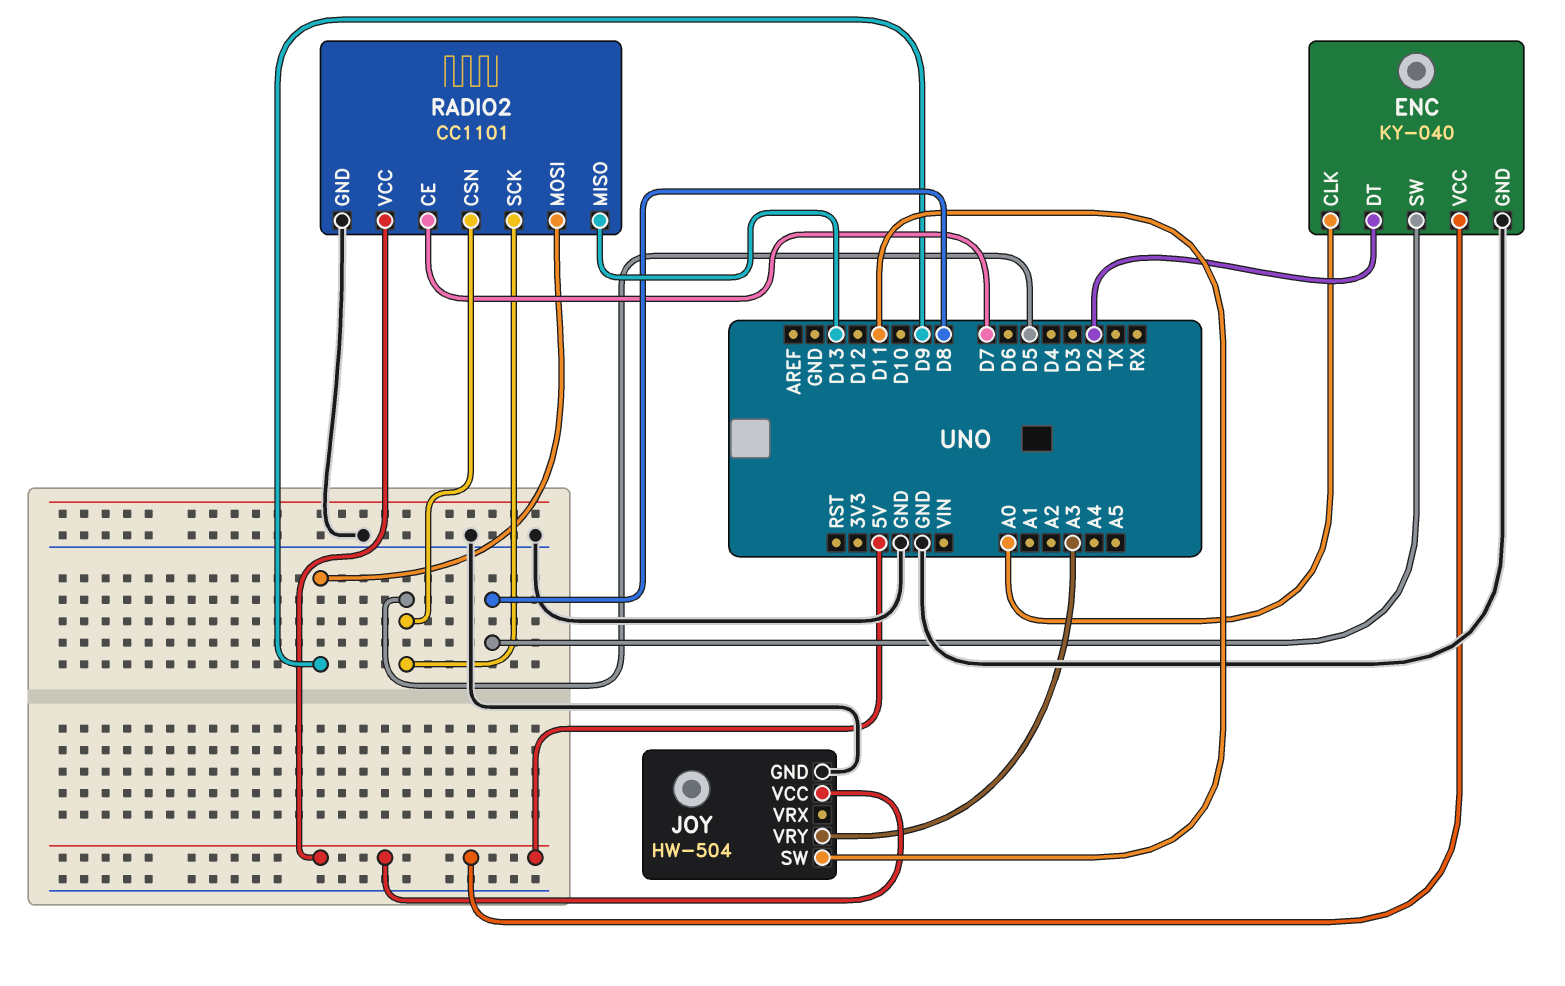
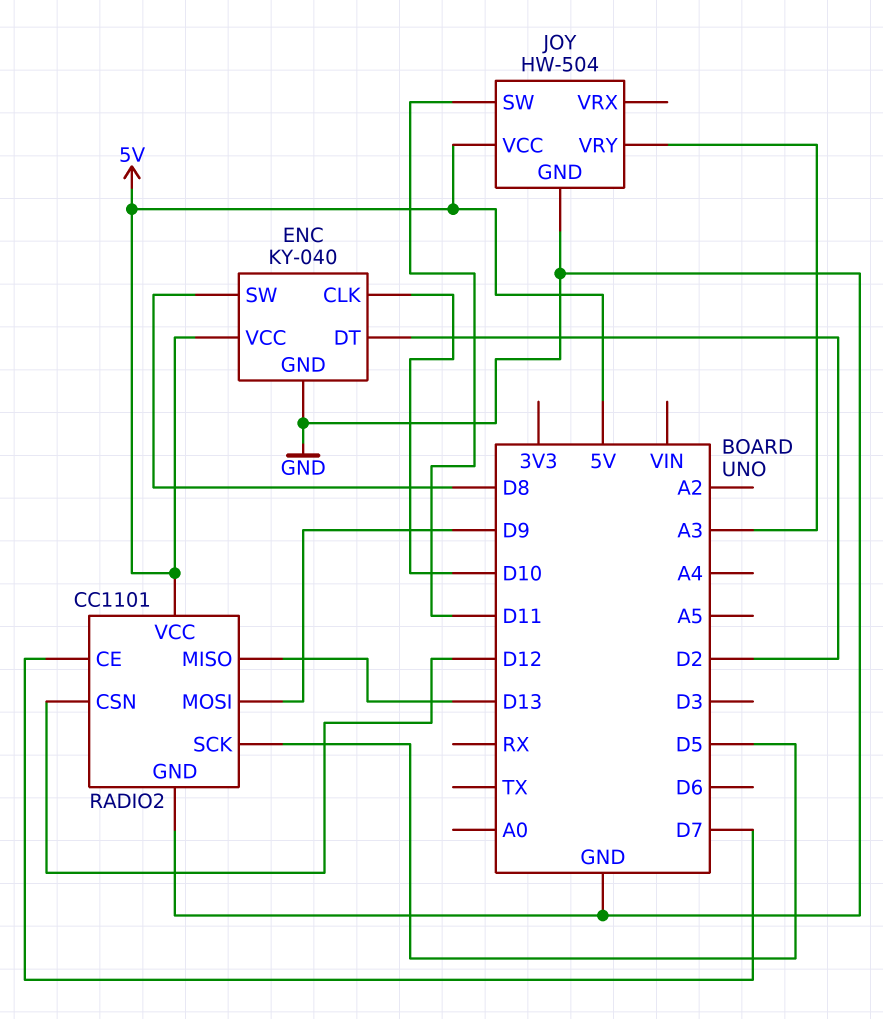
ENC pin CLK: A0 -> D10
RADIO2 pin CSN: D5 -> D12

